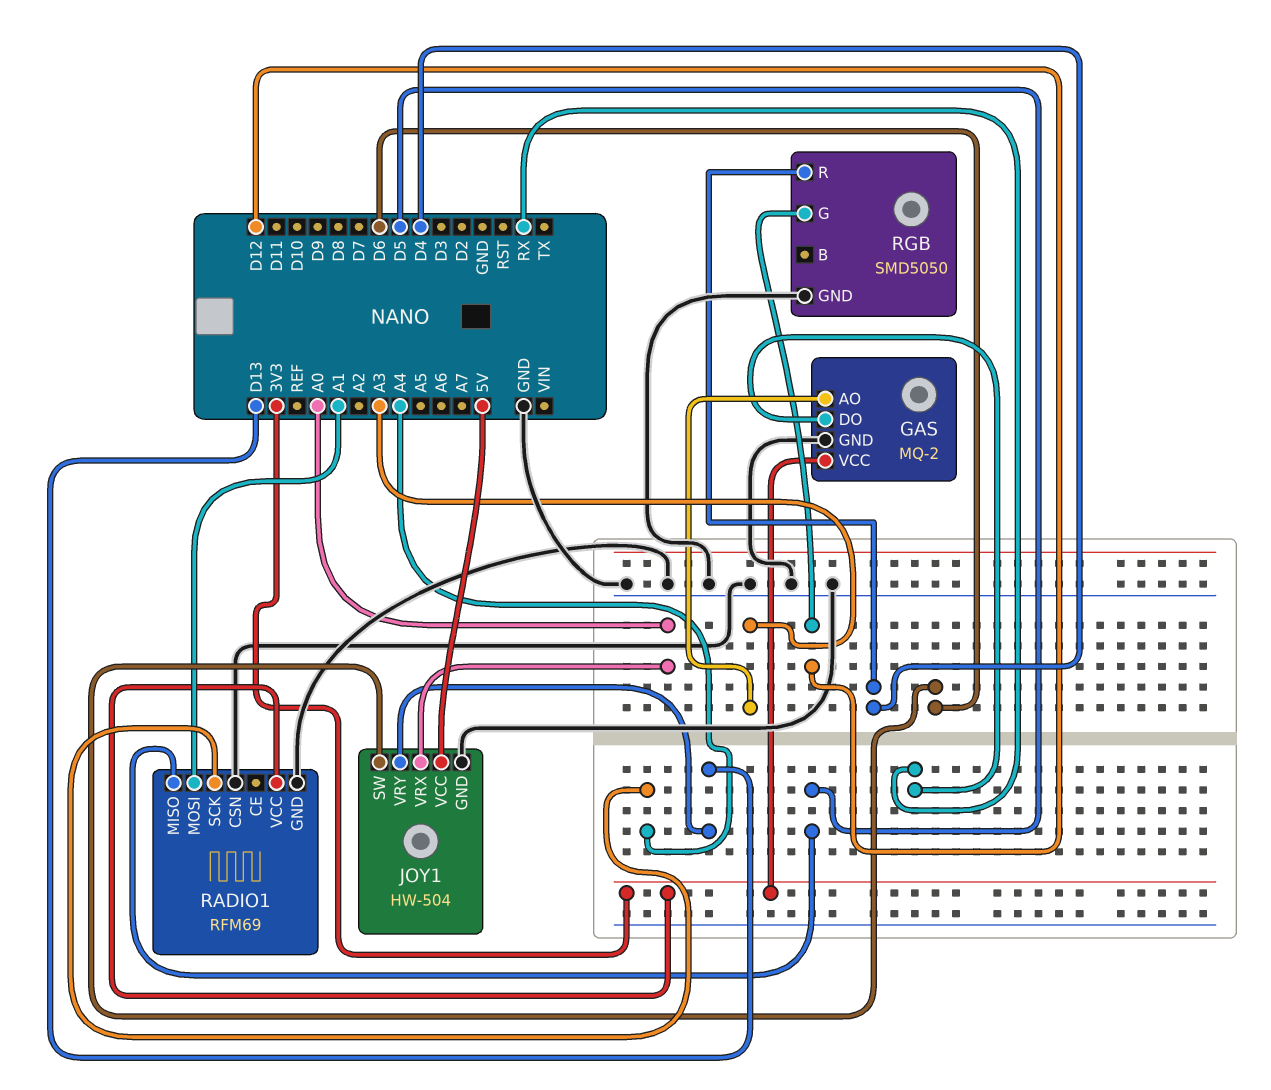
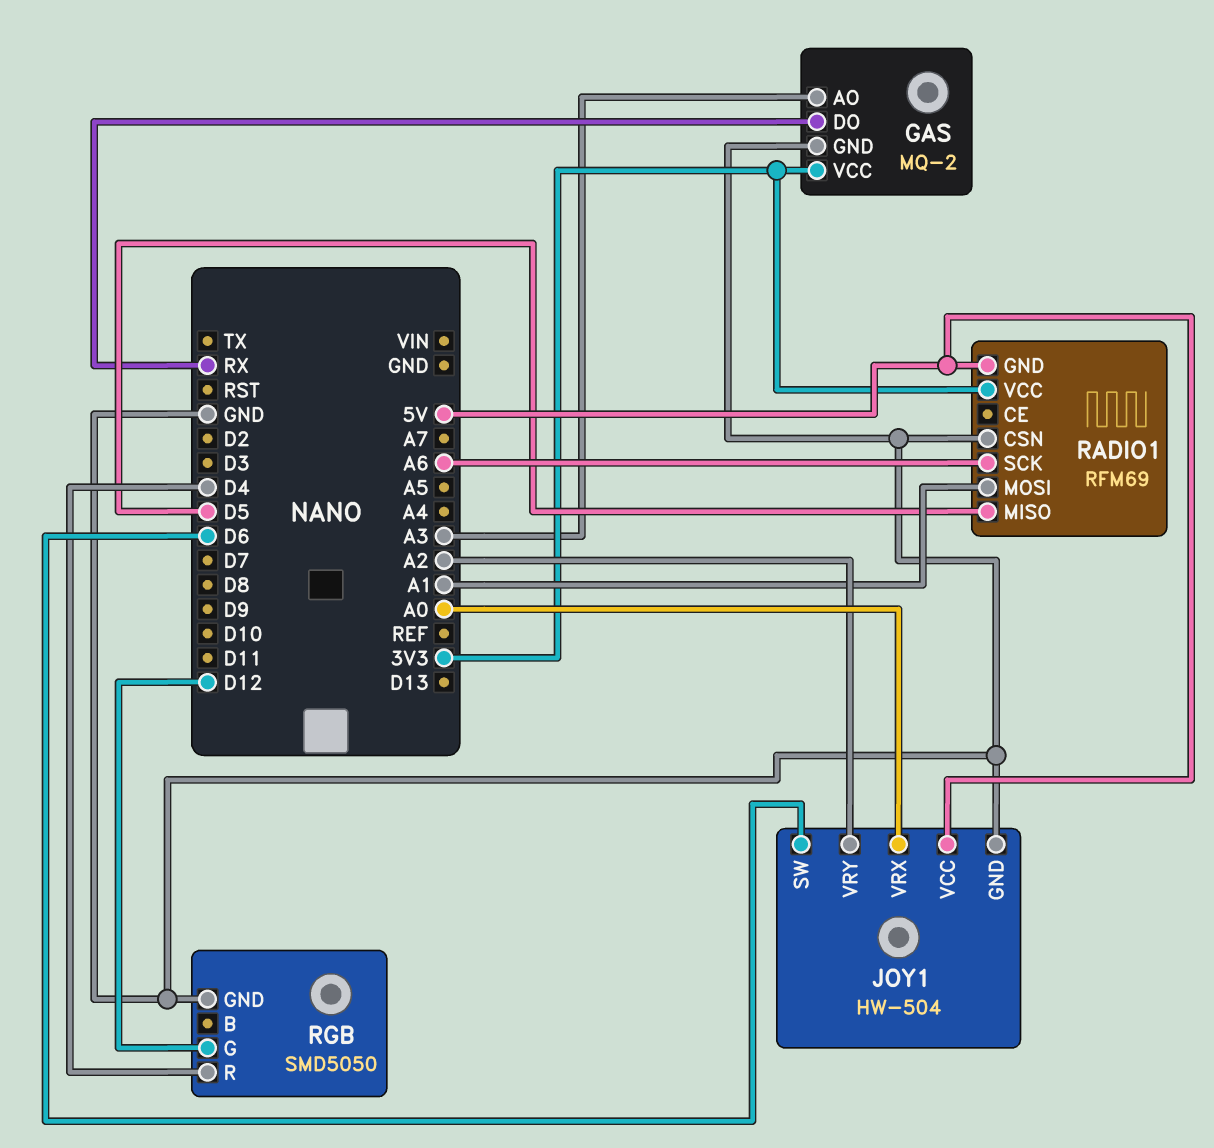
JOY1 pin VRY: D13 -> A2
RADIO1 pin GND: GND -> 5V
RADIO1 pin SCK: A4 -> A6

